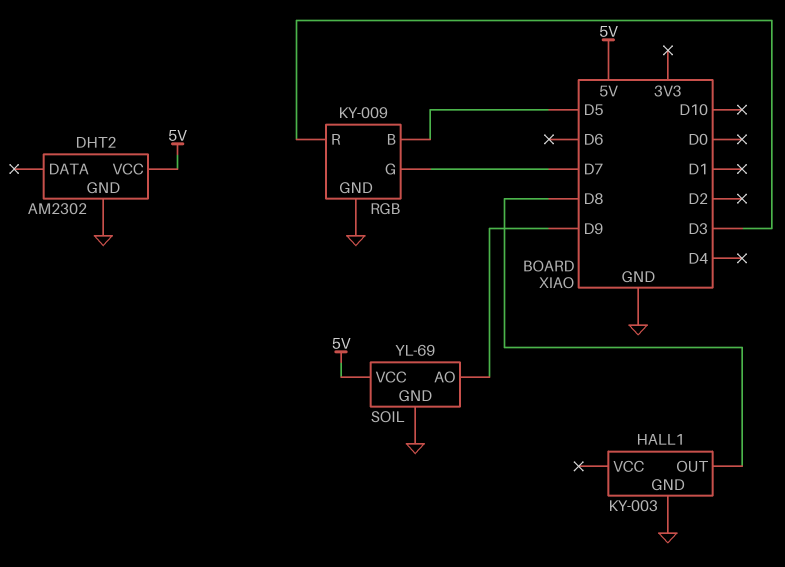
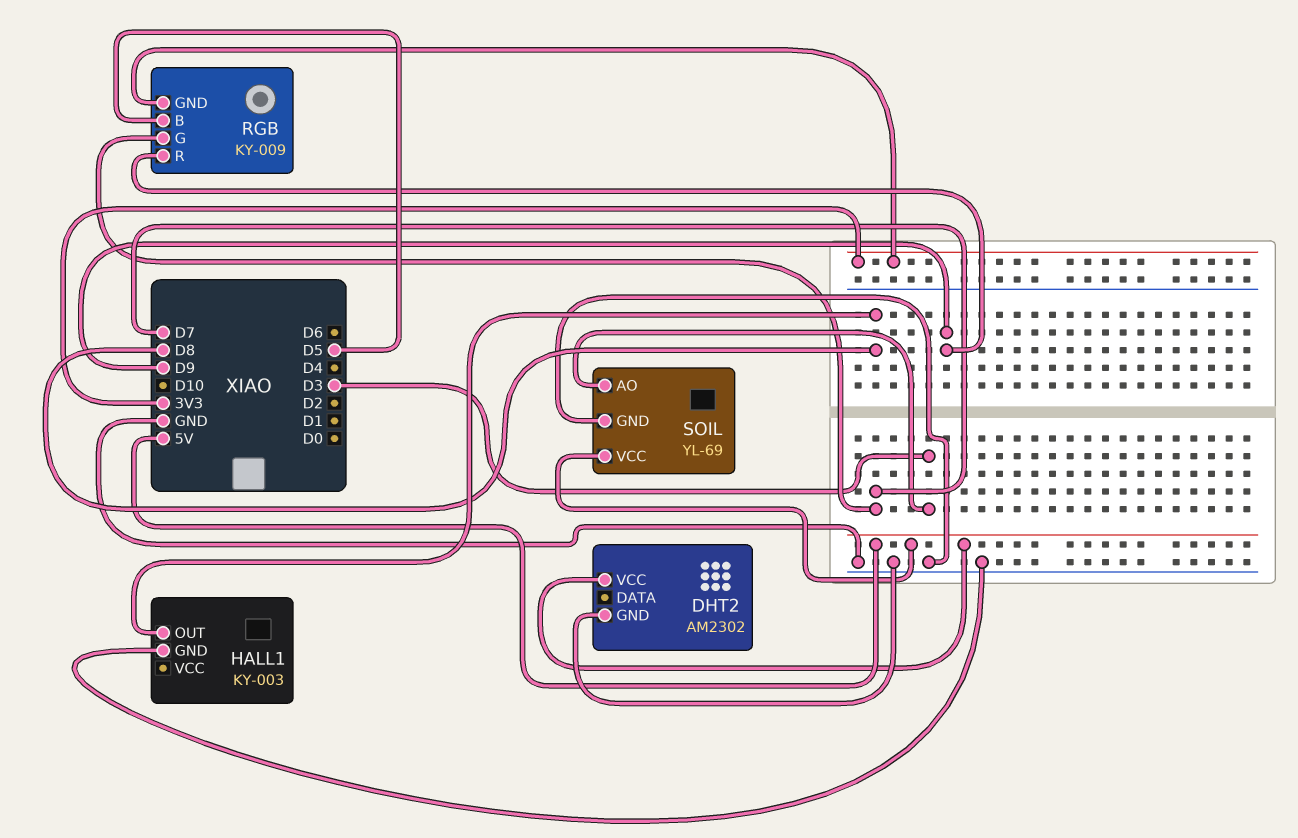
RGB pin GND: GND -> 3V3
RGB pin R: D3 -> D9
SOIL pin AO: D9 -> D3

